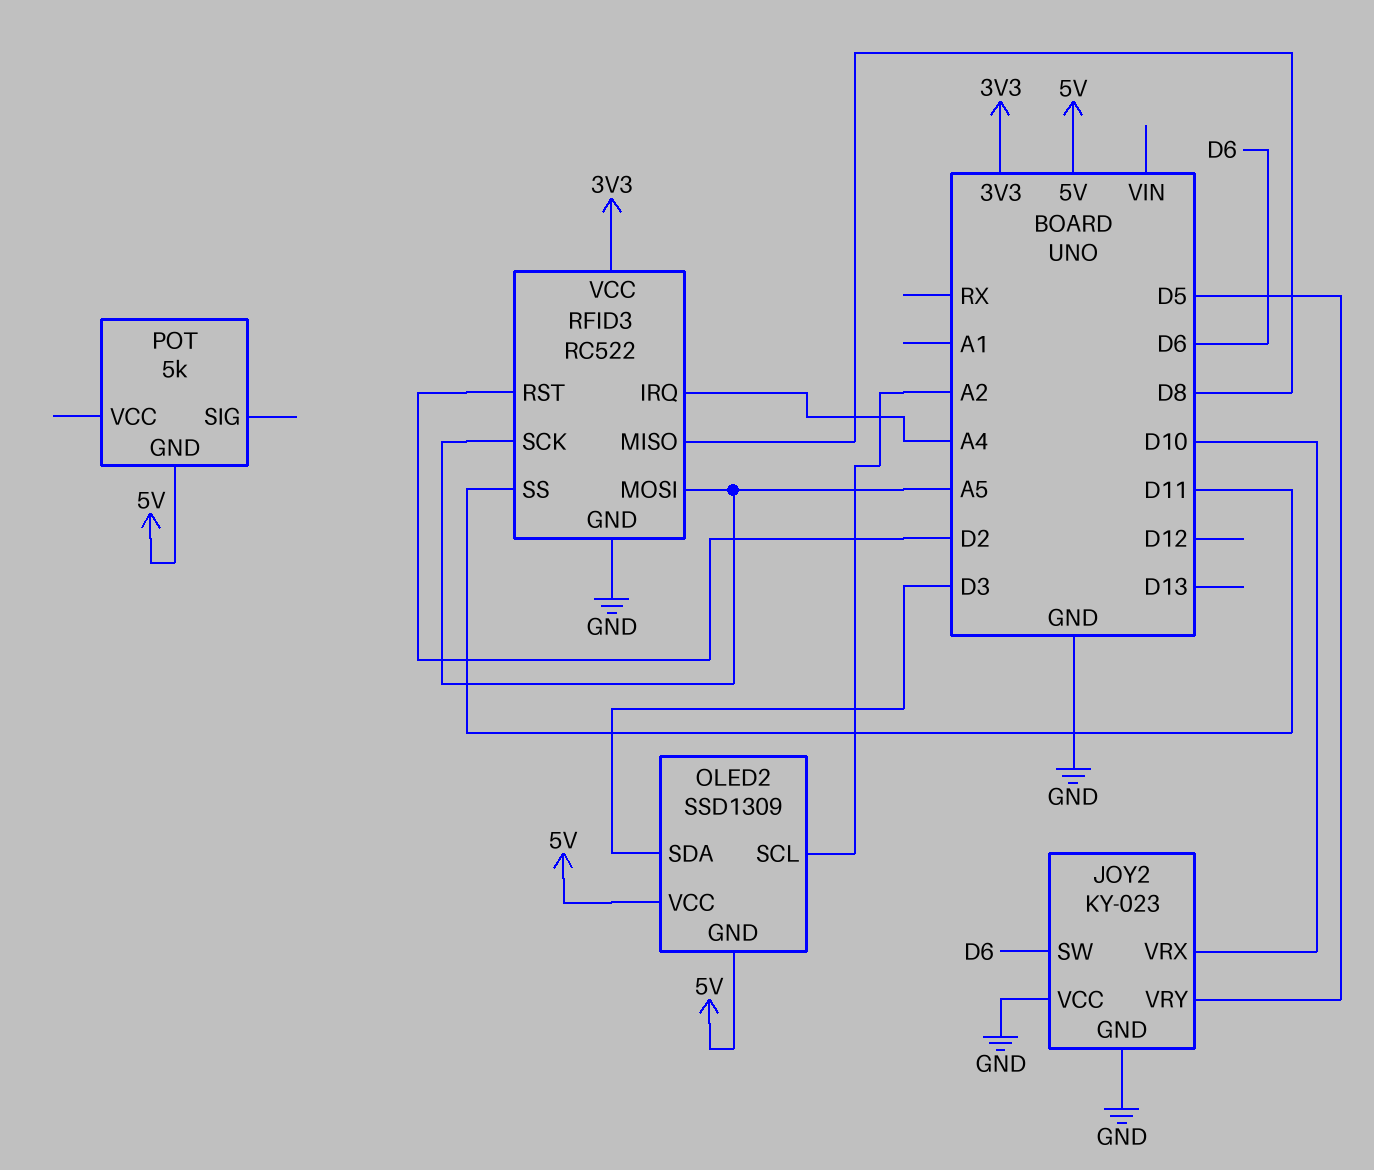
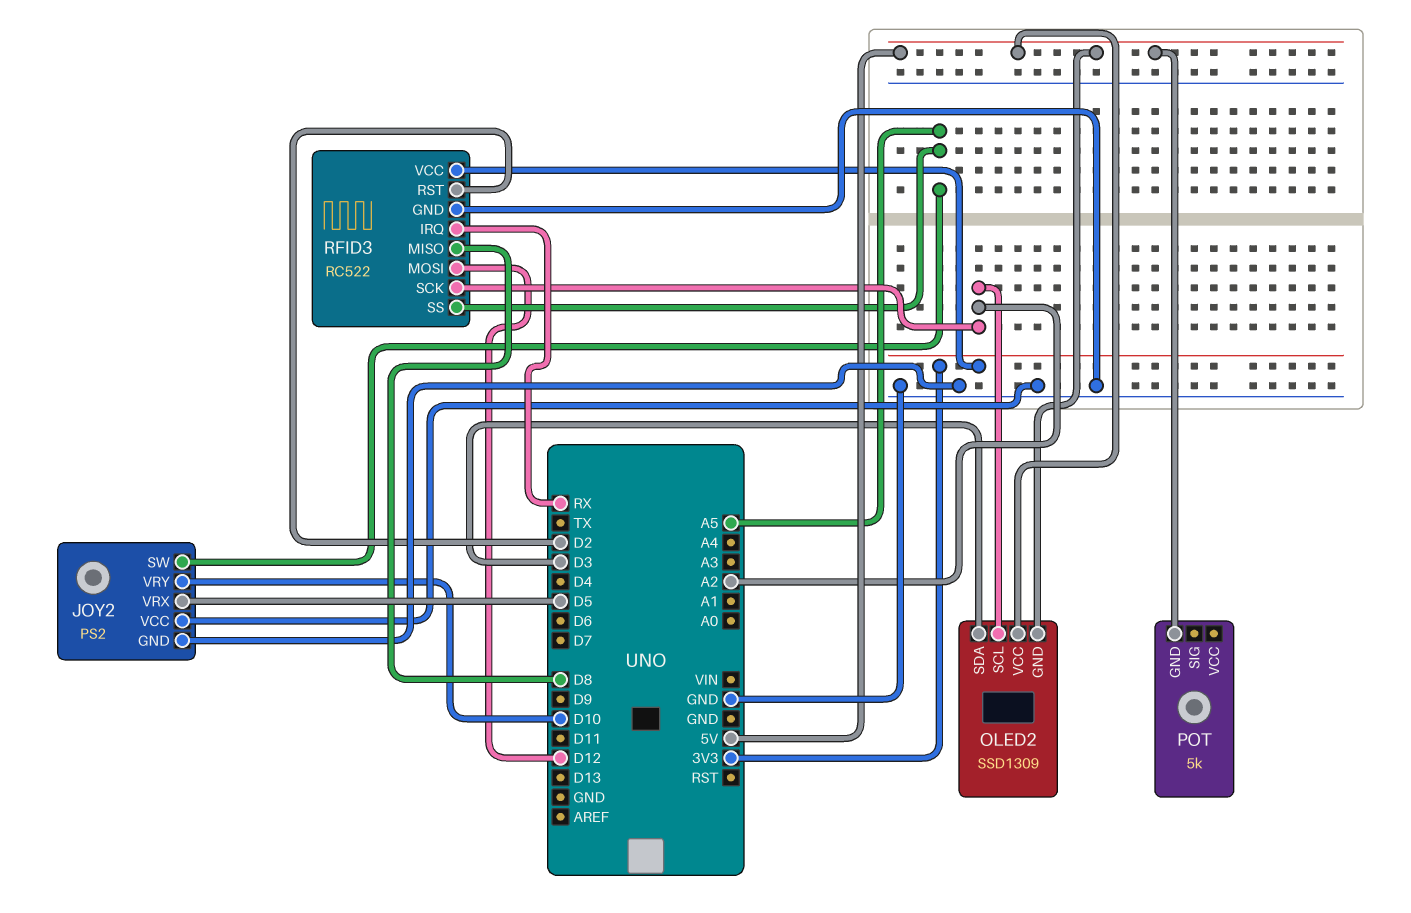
JOY2: KY-023 -> PS2
JOY2 pin SW: D6 -> A5
JOY2 pin VRX: D10 -> D5
JOY2 pin VRY: D5 -> D10
RFID3 pin IRQ: A4 -> RX
RFID3 pin MOSI: A5 -> D12
RFID3 pin SCK: A5 -> A2
RFID3 pin SS: D11 -> A5

